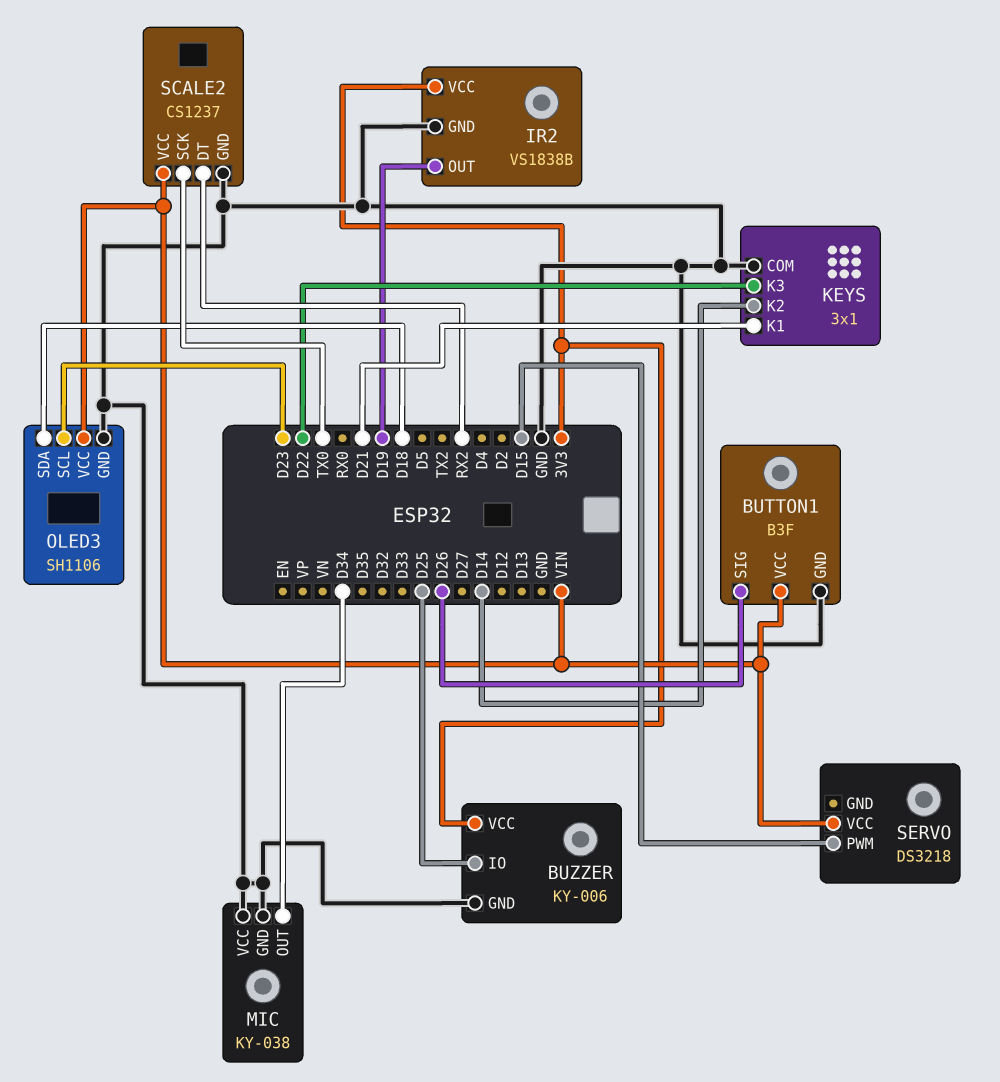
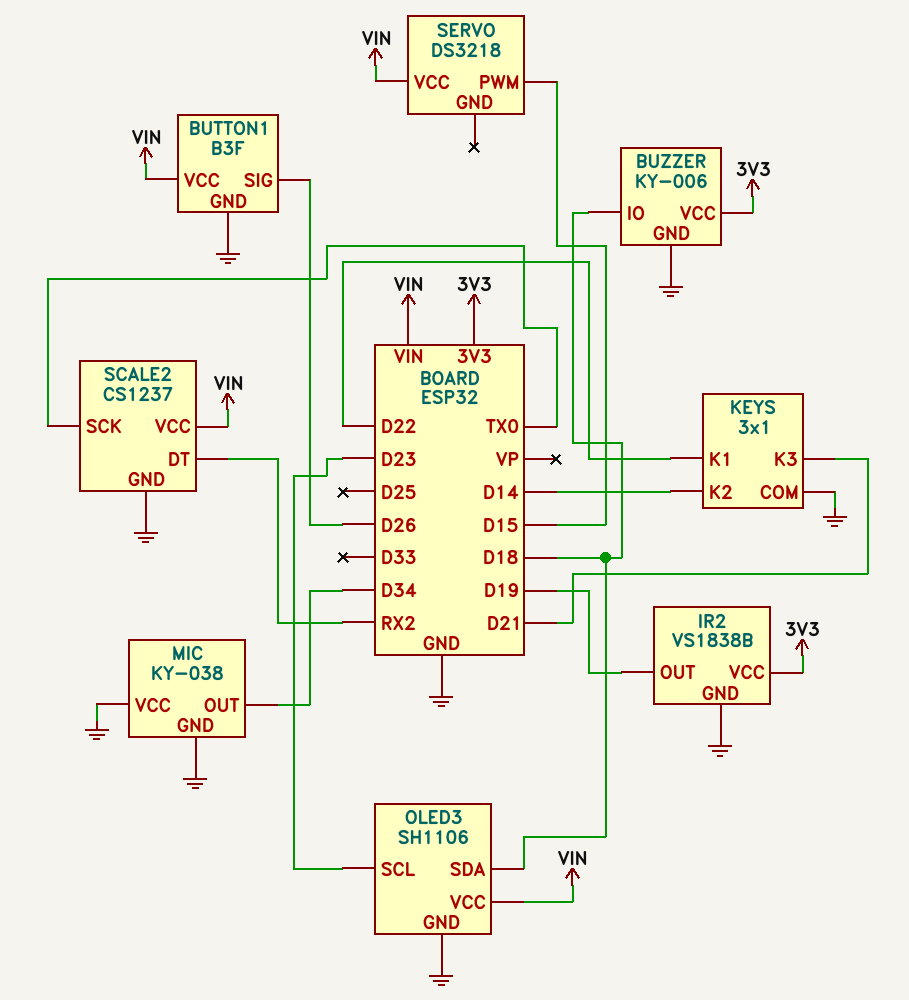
BUZZER pin IO: D25 -> D18
KEYS pin K1: D21 -> D22
KEYS pin K3: D22 -> D21

